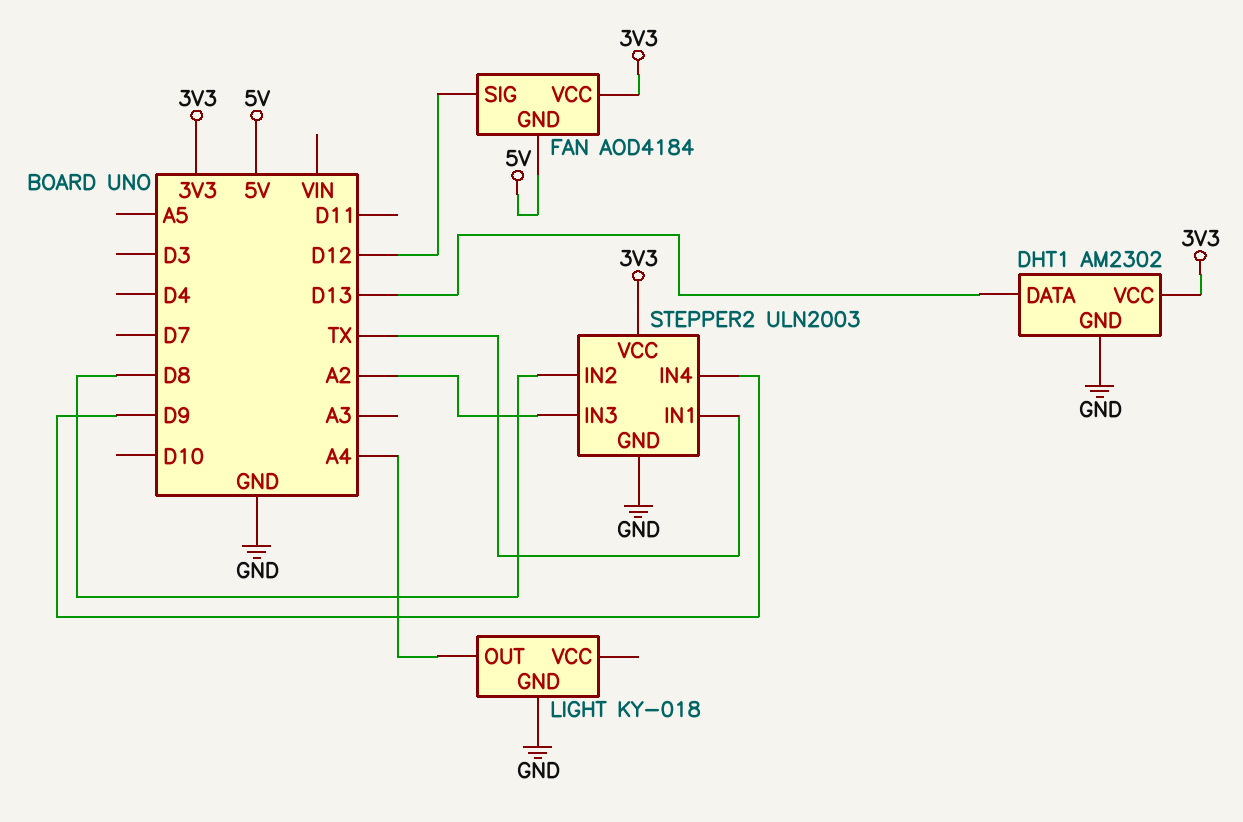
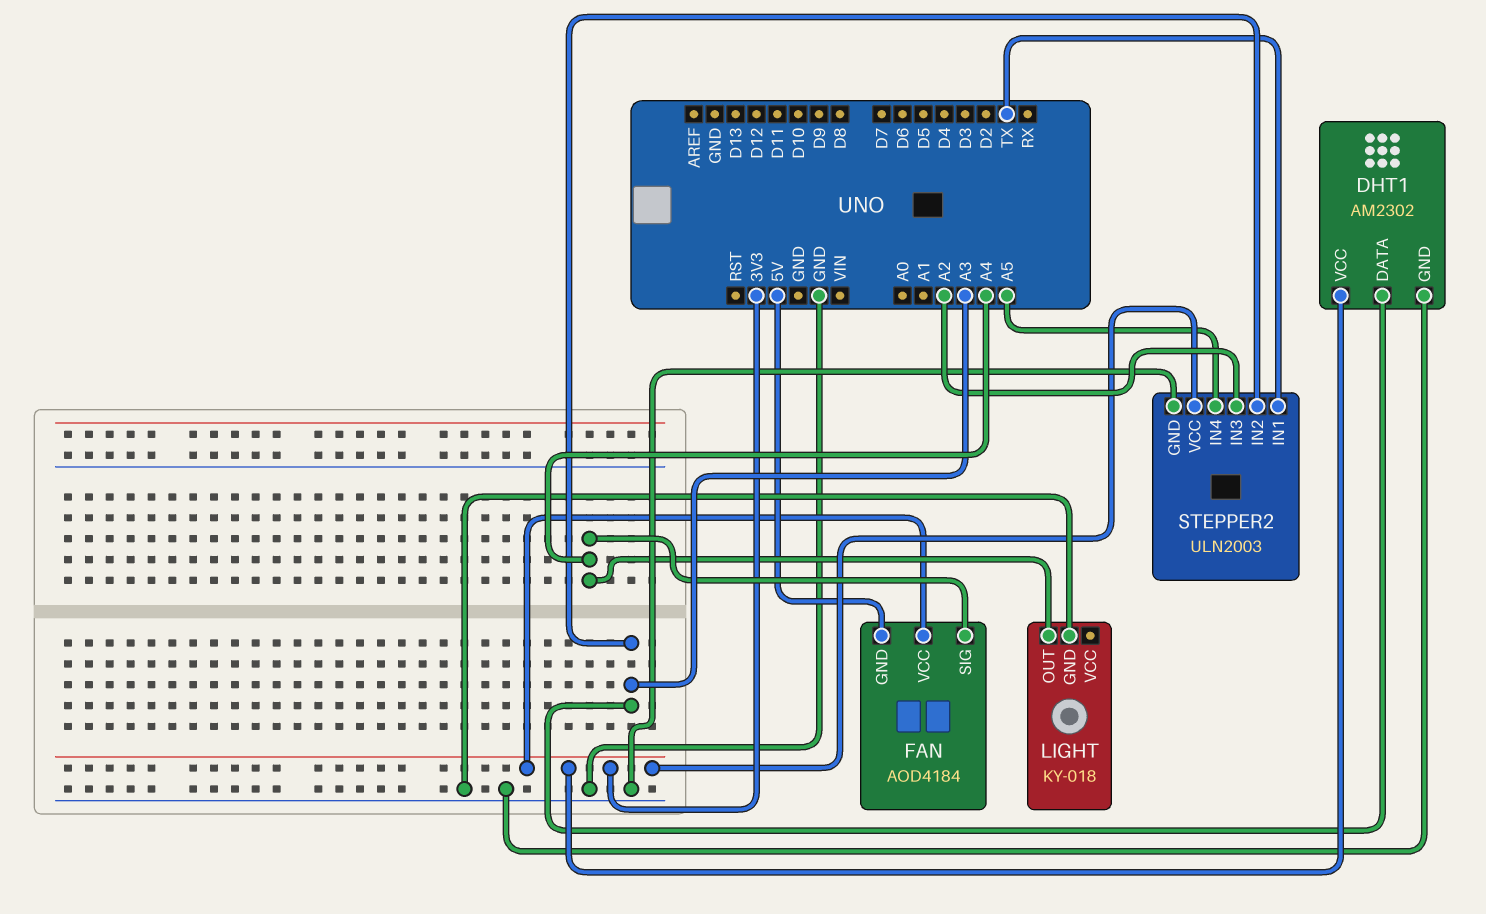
DHT1 pin DATA: D13 -> A3
FAN pin SIG: D12 -> A4
STEPPER2 pin IN2: D8 -> A3
STEPPER2 pin IN4: D9 -> A5

